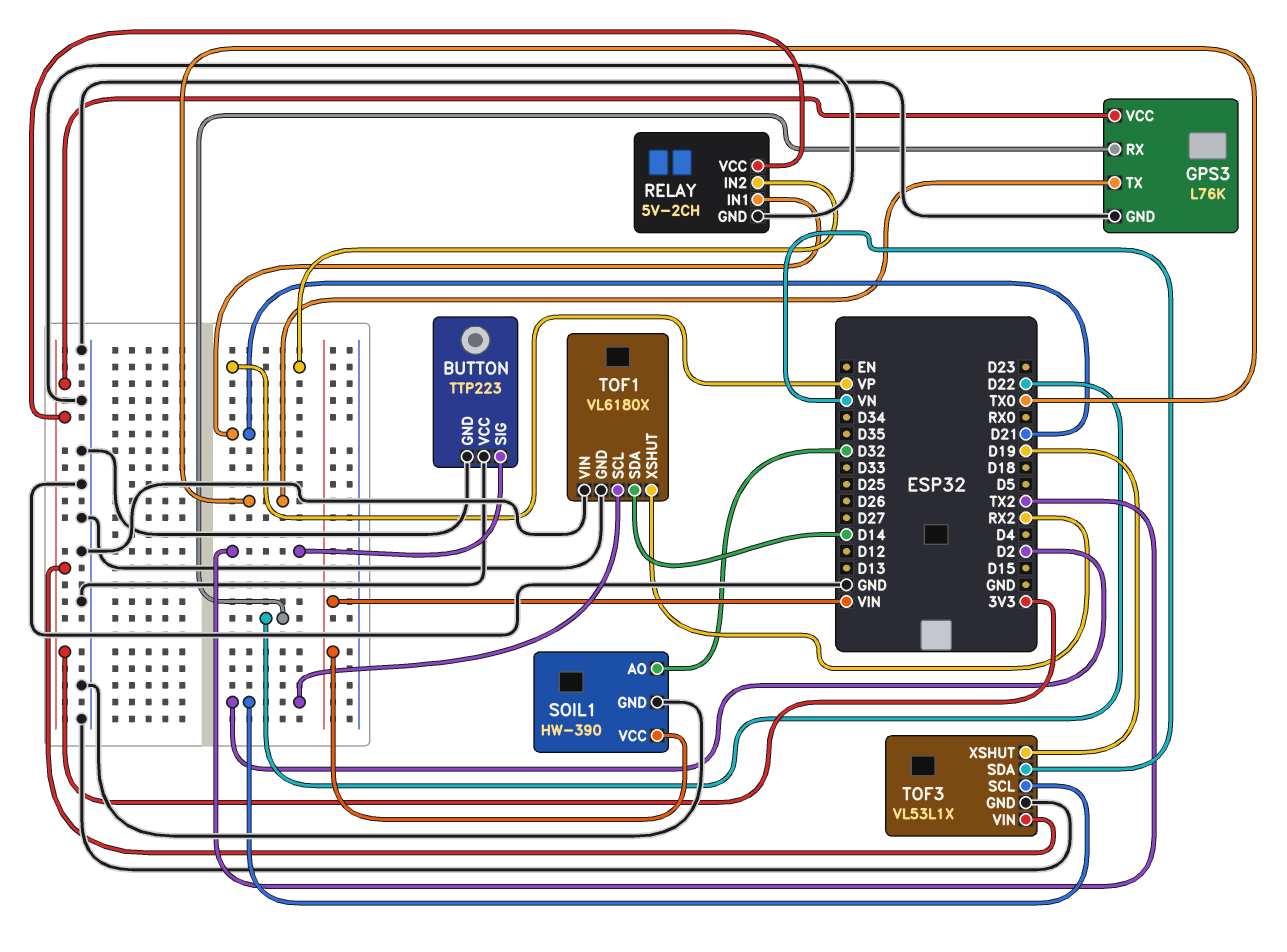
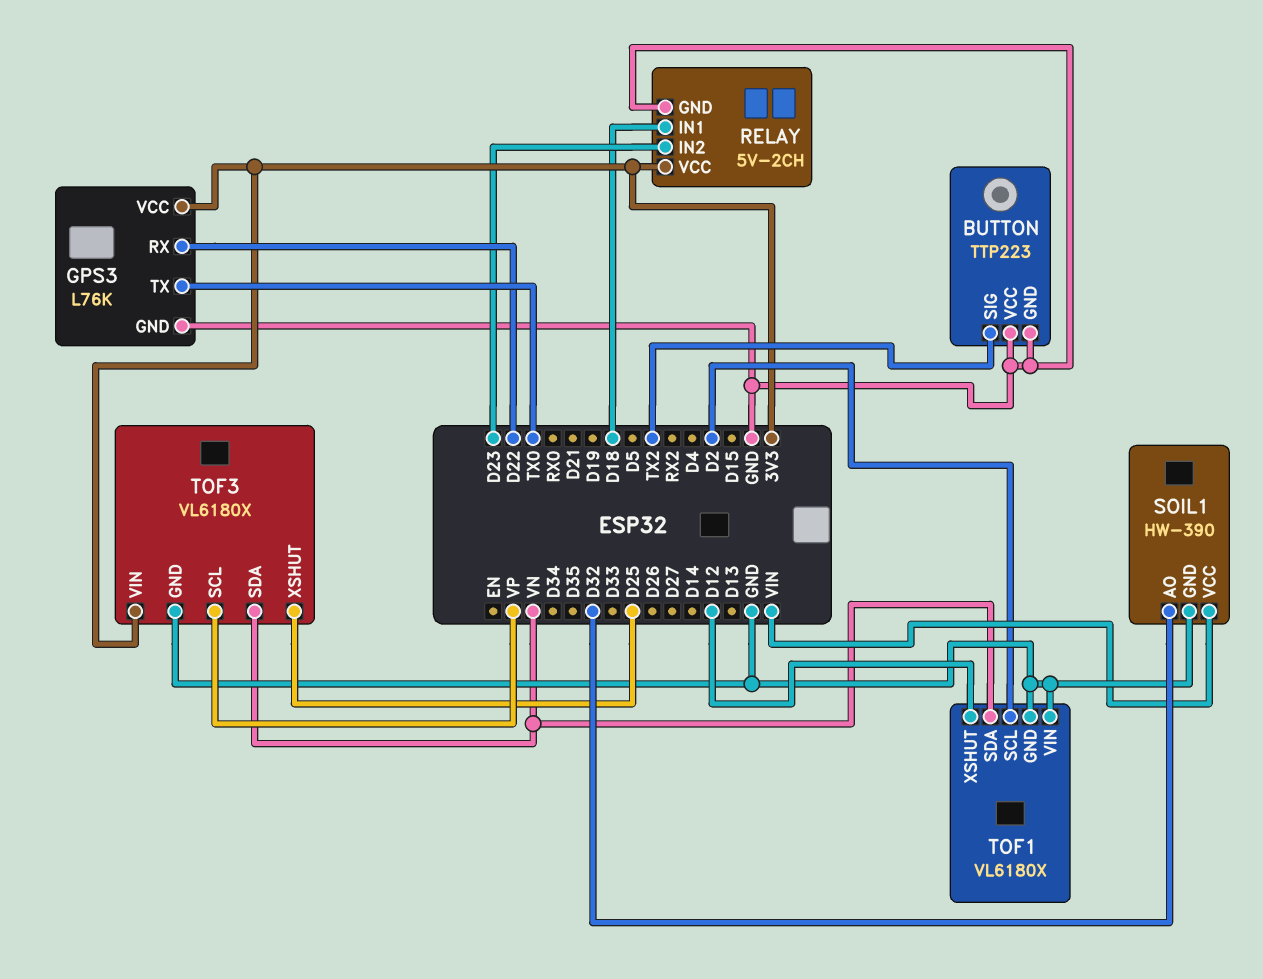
RELAY pin IN1: D21 -> D18
RELAY pin IN2: VP -> D23
TOF1 pin SDA: D14 -> VN
TOF1 pin XSHUT: RX2 -> D12
TOF3: VL53L1X -> VL6180X
TOF3 pin SCL: D2 -> VP
TOF3 pin XSHUT: D19 -> D25

